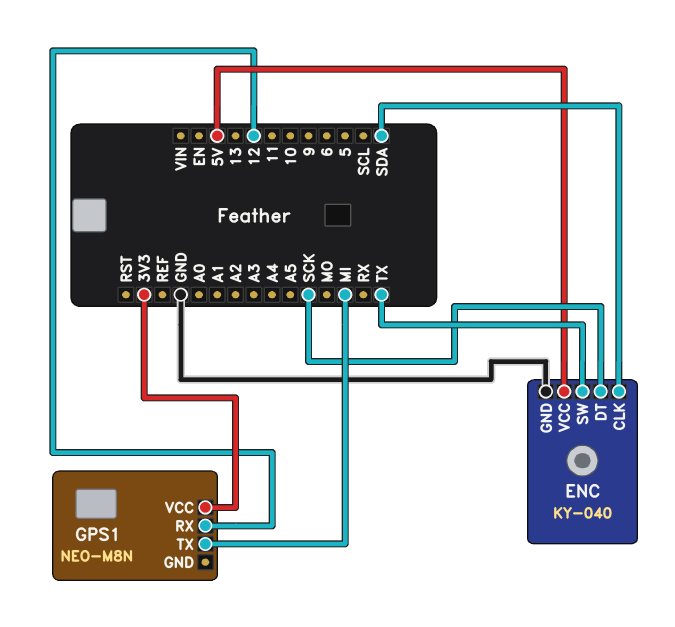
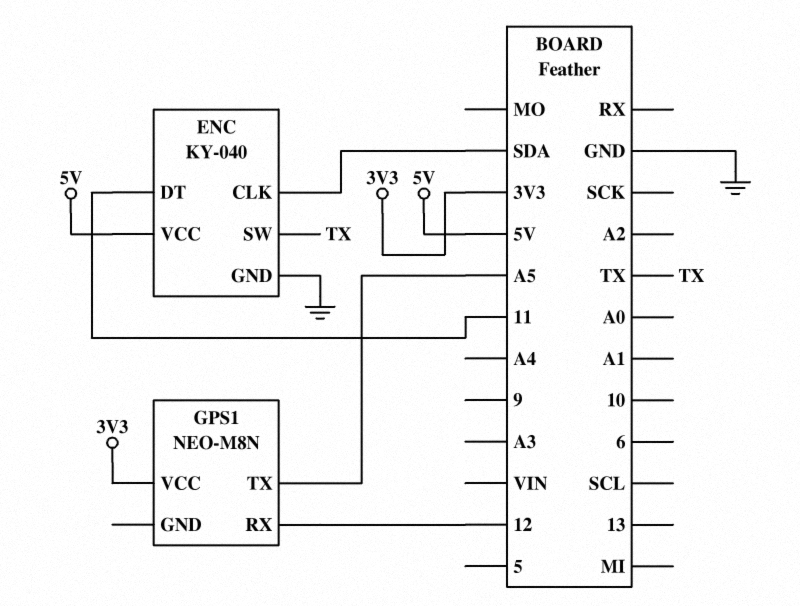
ENC pin DT: SCK -> 11
GPS1 pin TX: MI -> A5

